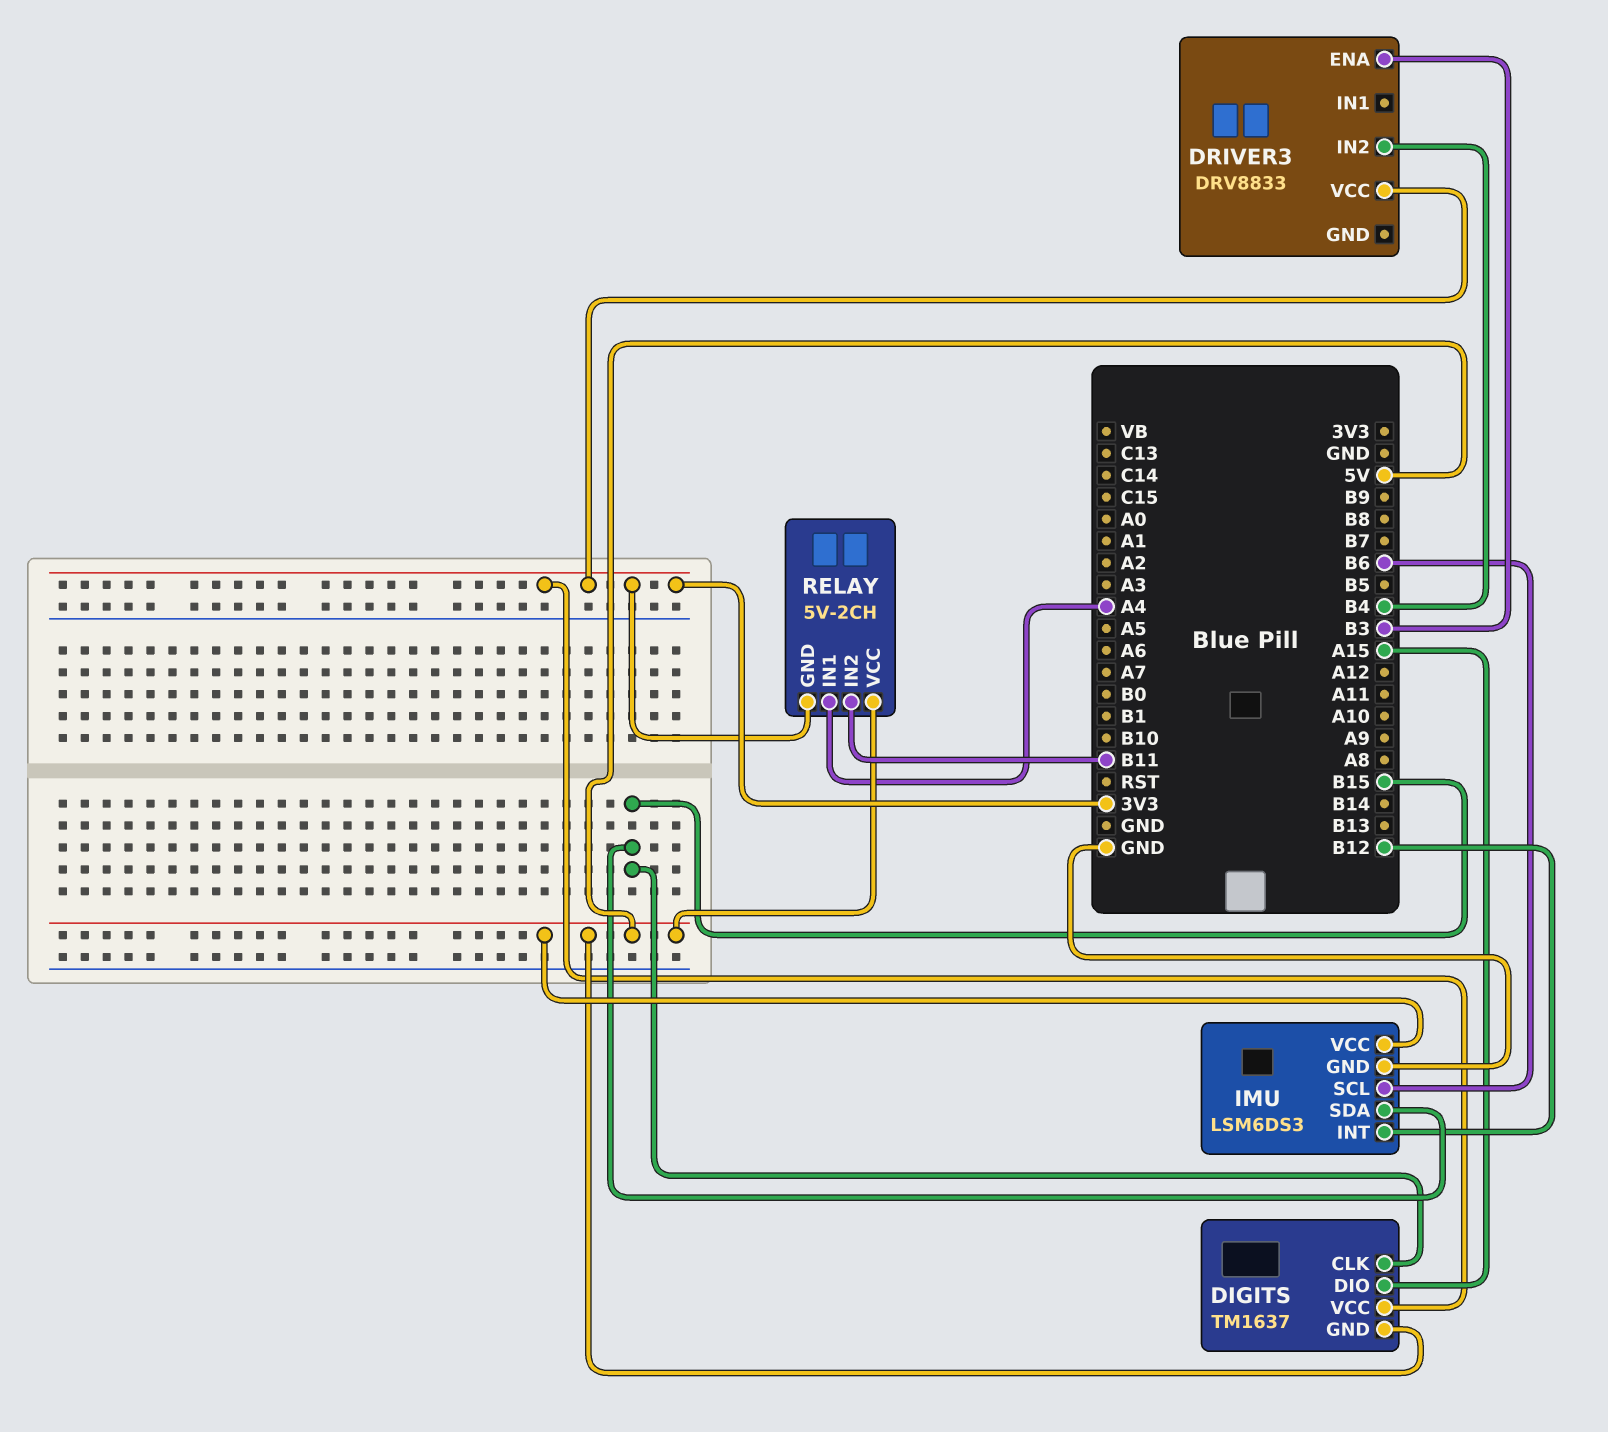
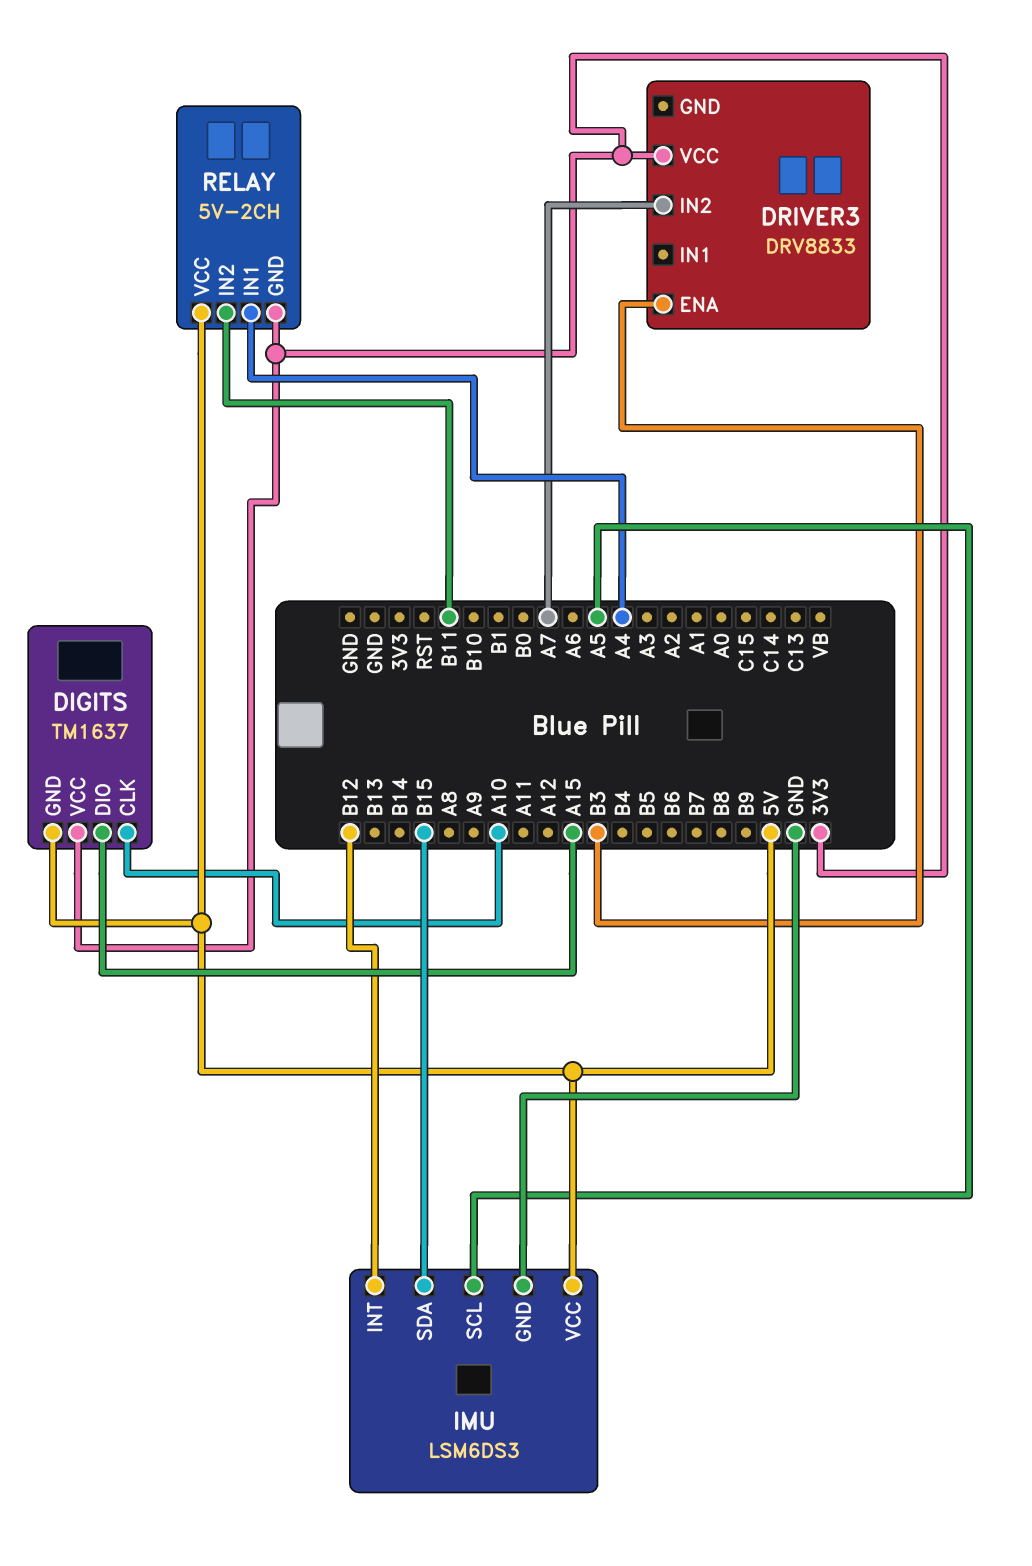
DIGITS pin CLK: B15 -> A10
DRIVER3 pin IN2: B4 -> A7
IMU pin SCL: B6 -> A5

